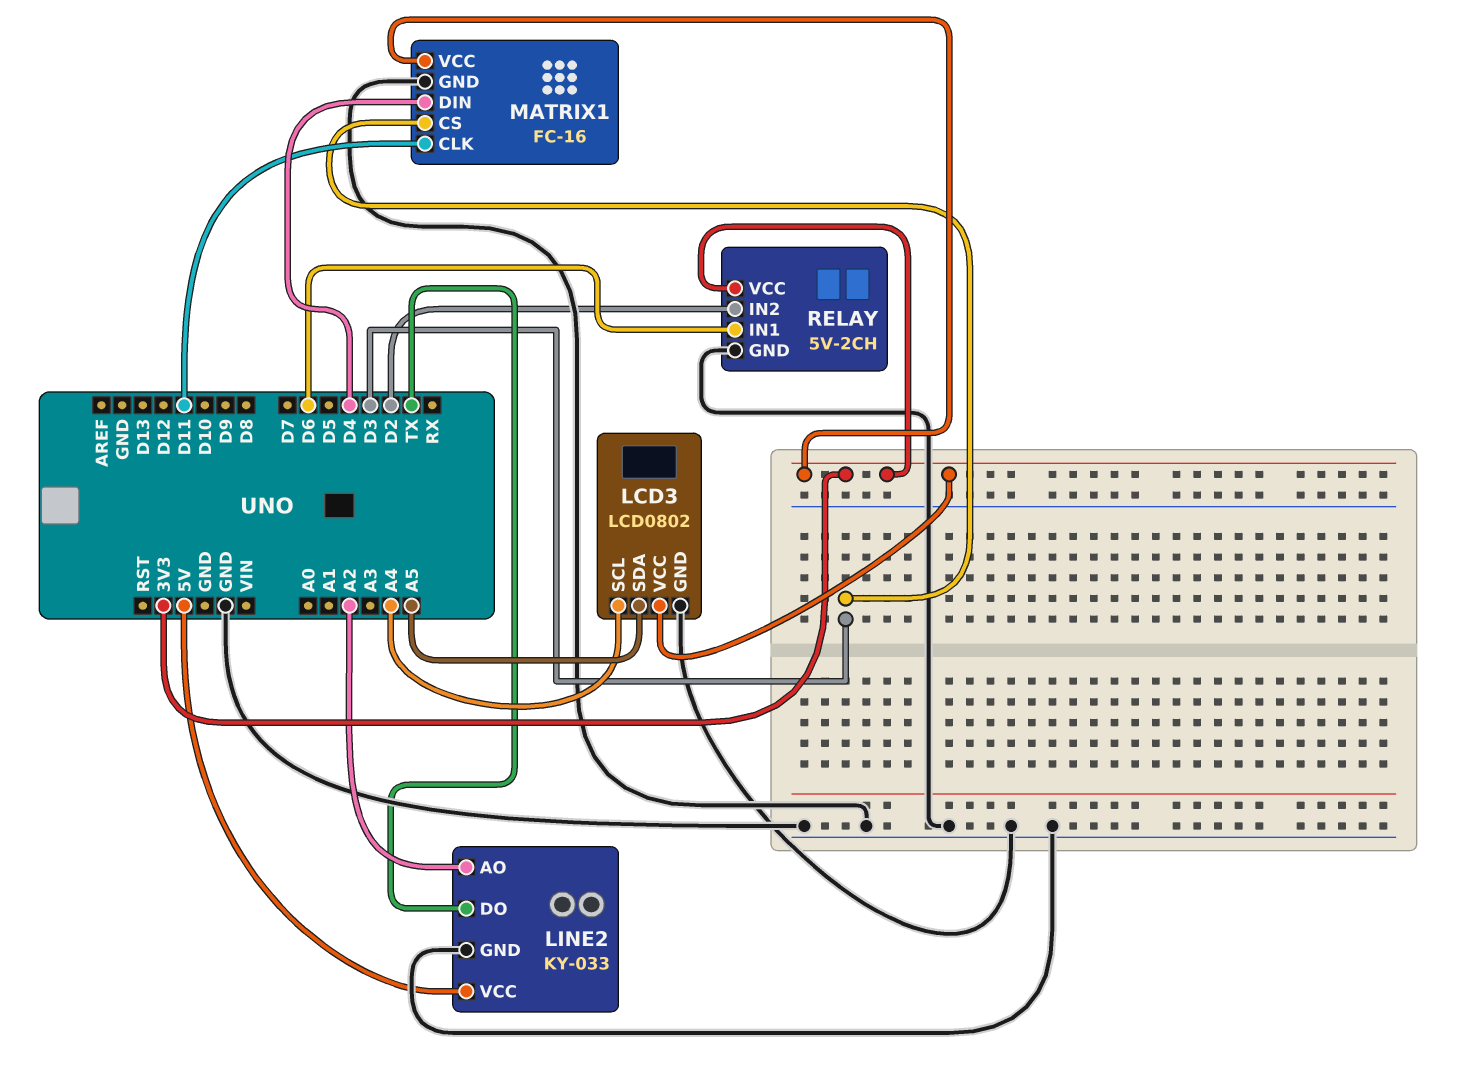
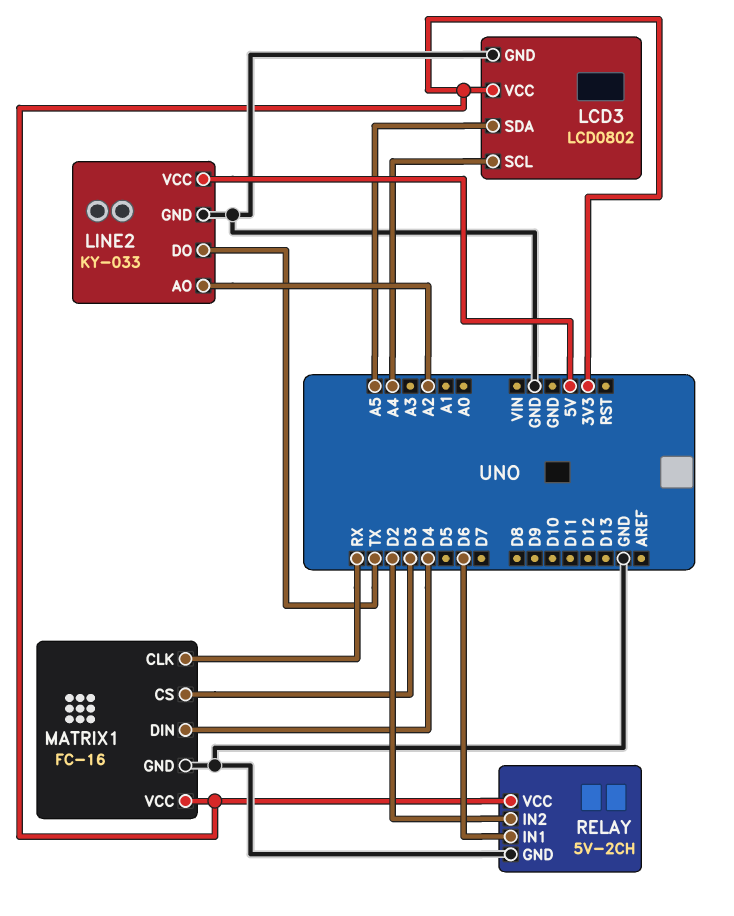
MATRIX1 pin CLK: D11 -> RX

